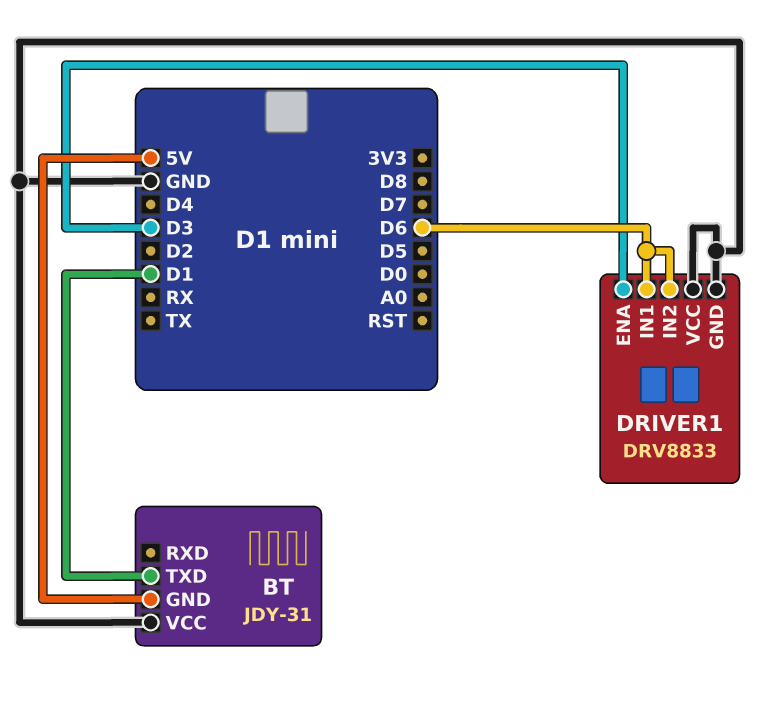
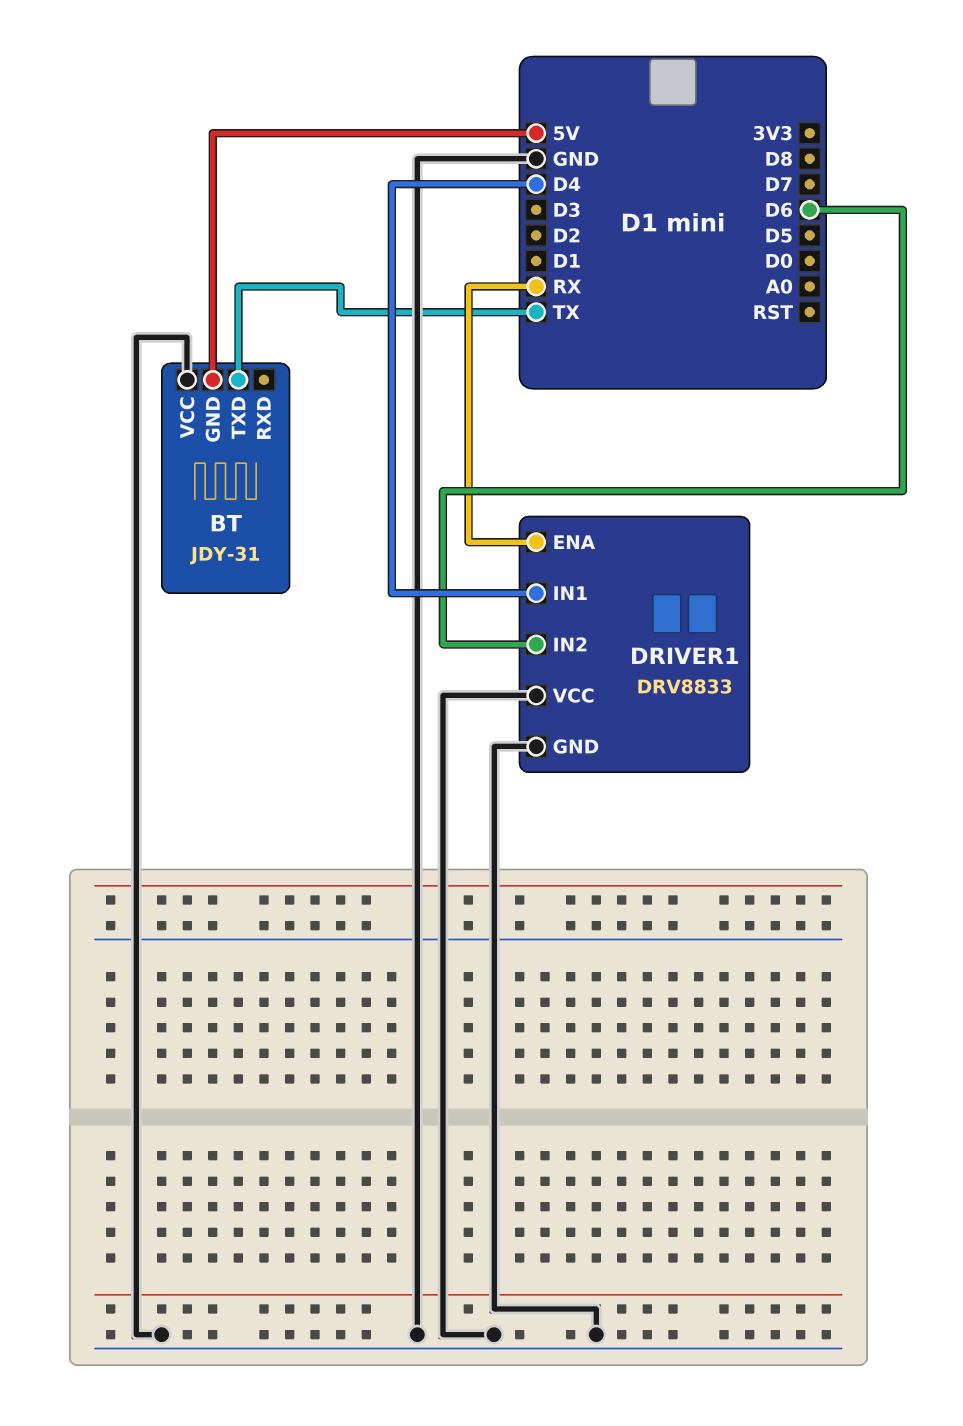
BT pin TXD: D1 -> TX
DRIVER1 pin ENA: D3 -> RX
DRIVER1 pin IN1: D6 -> D4

